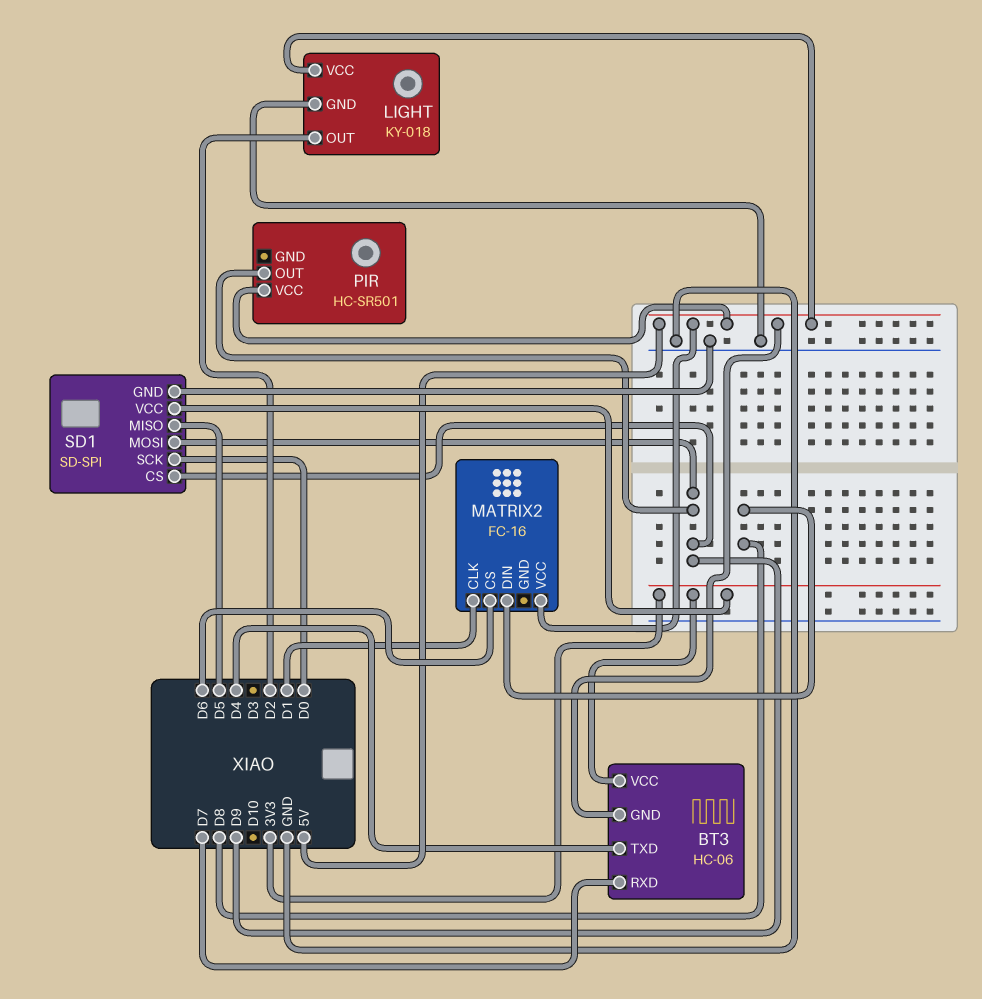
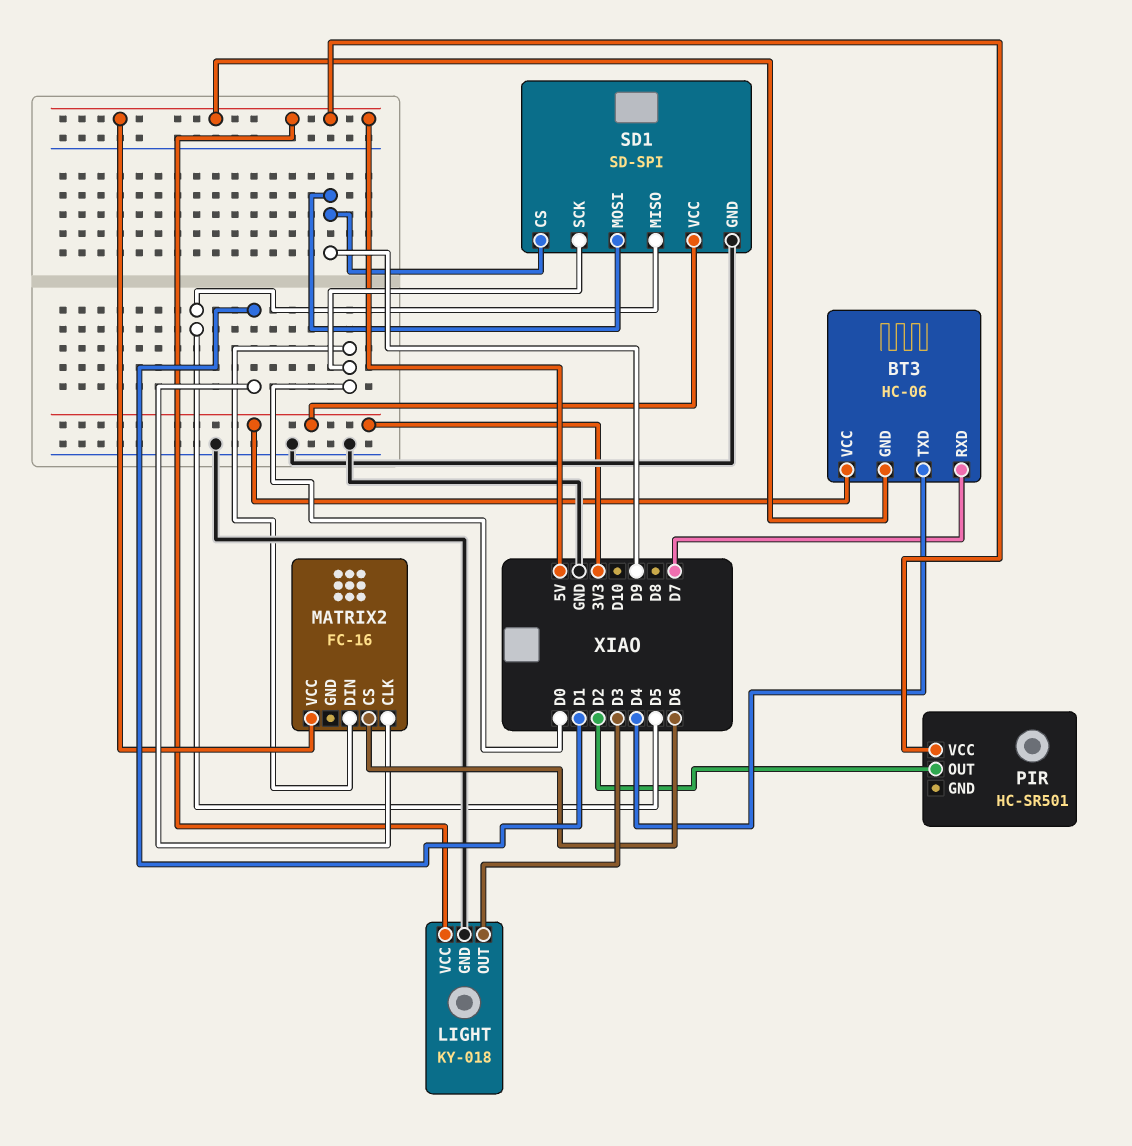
LIGHT pin OUT: D2 -> D3
MATRIX2 pin DIN: D8 -> D0
PIR pin OUT: D9 -> D2

